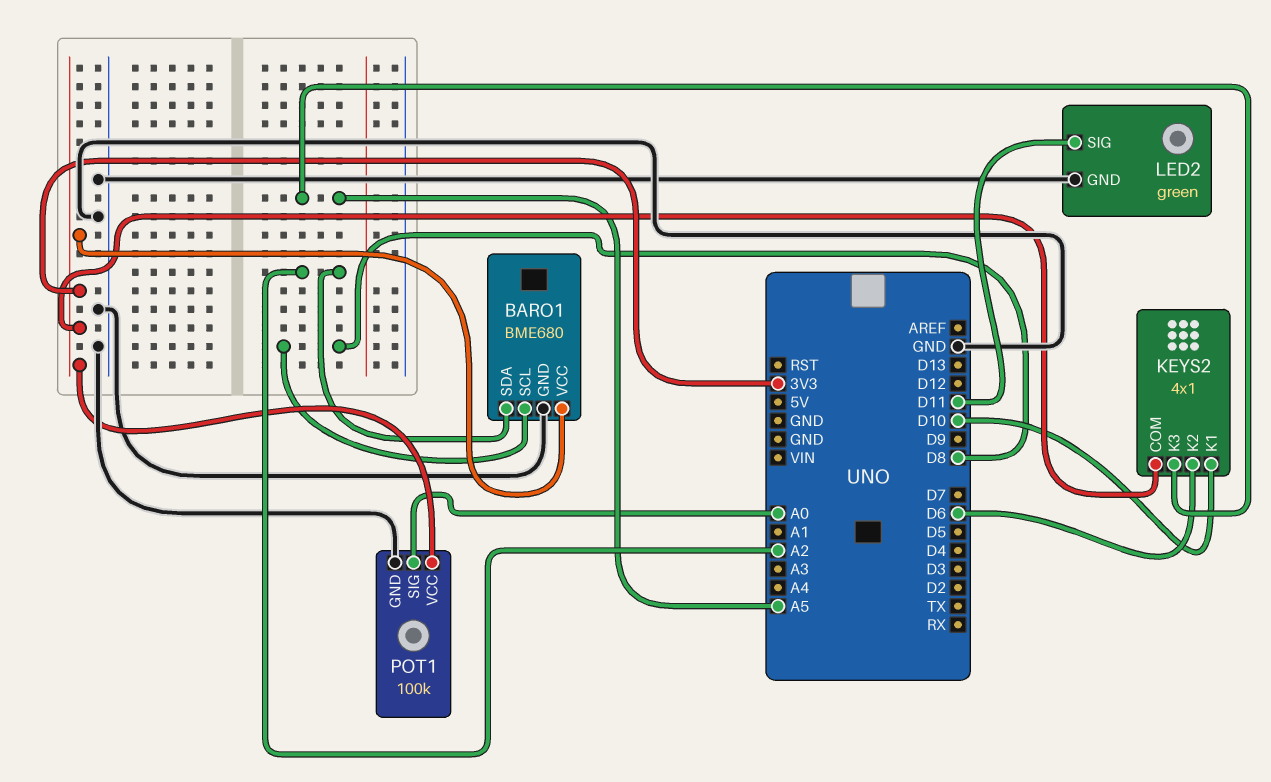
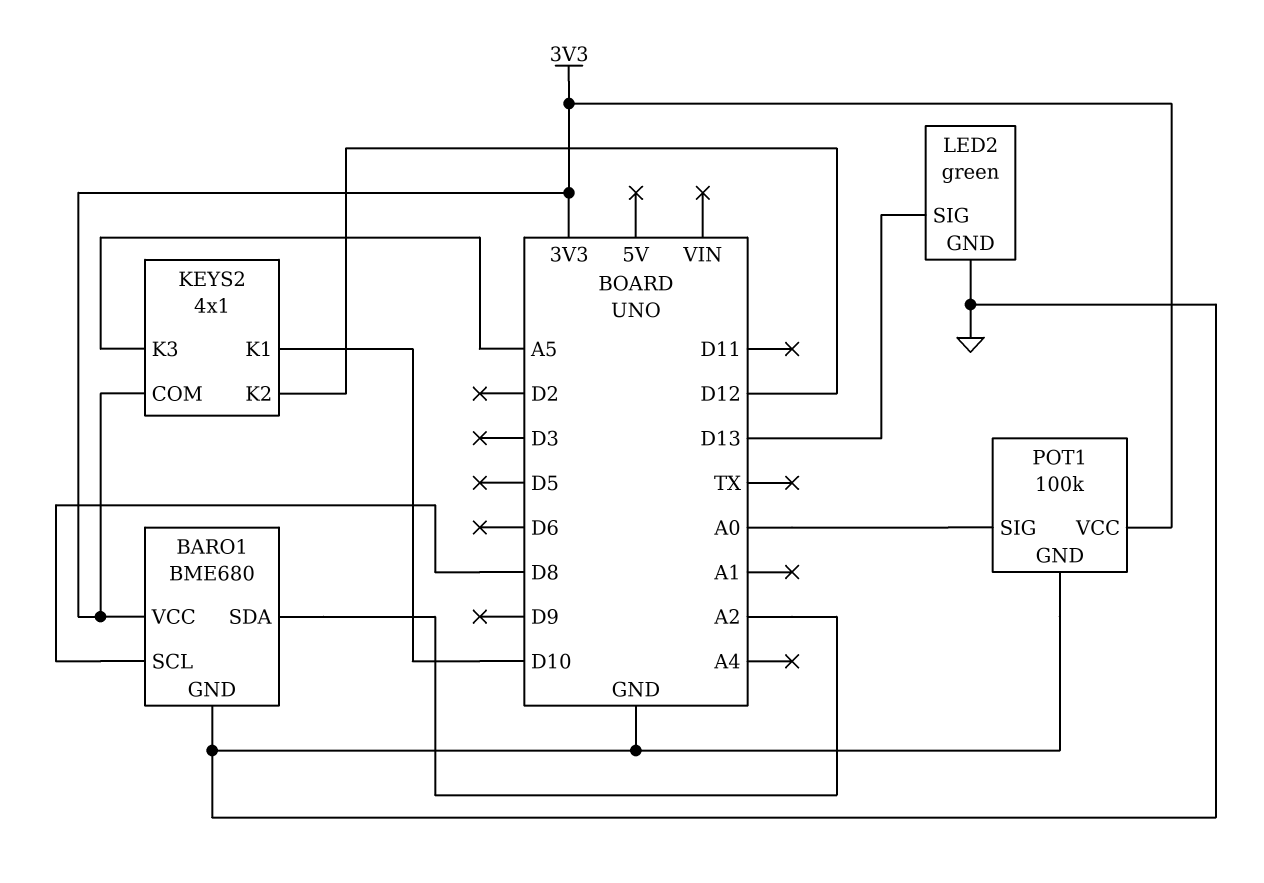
KEYS2 pin K2: D6 -> D12
LED2 pin SIG: D11 -> D13

